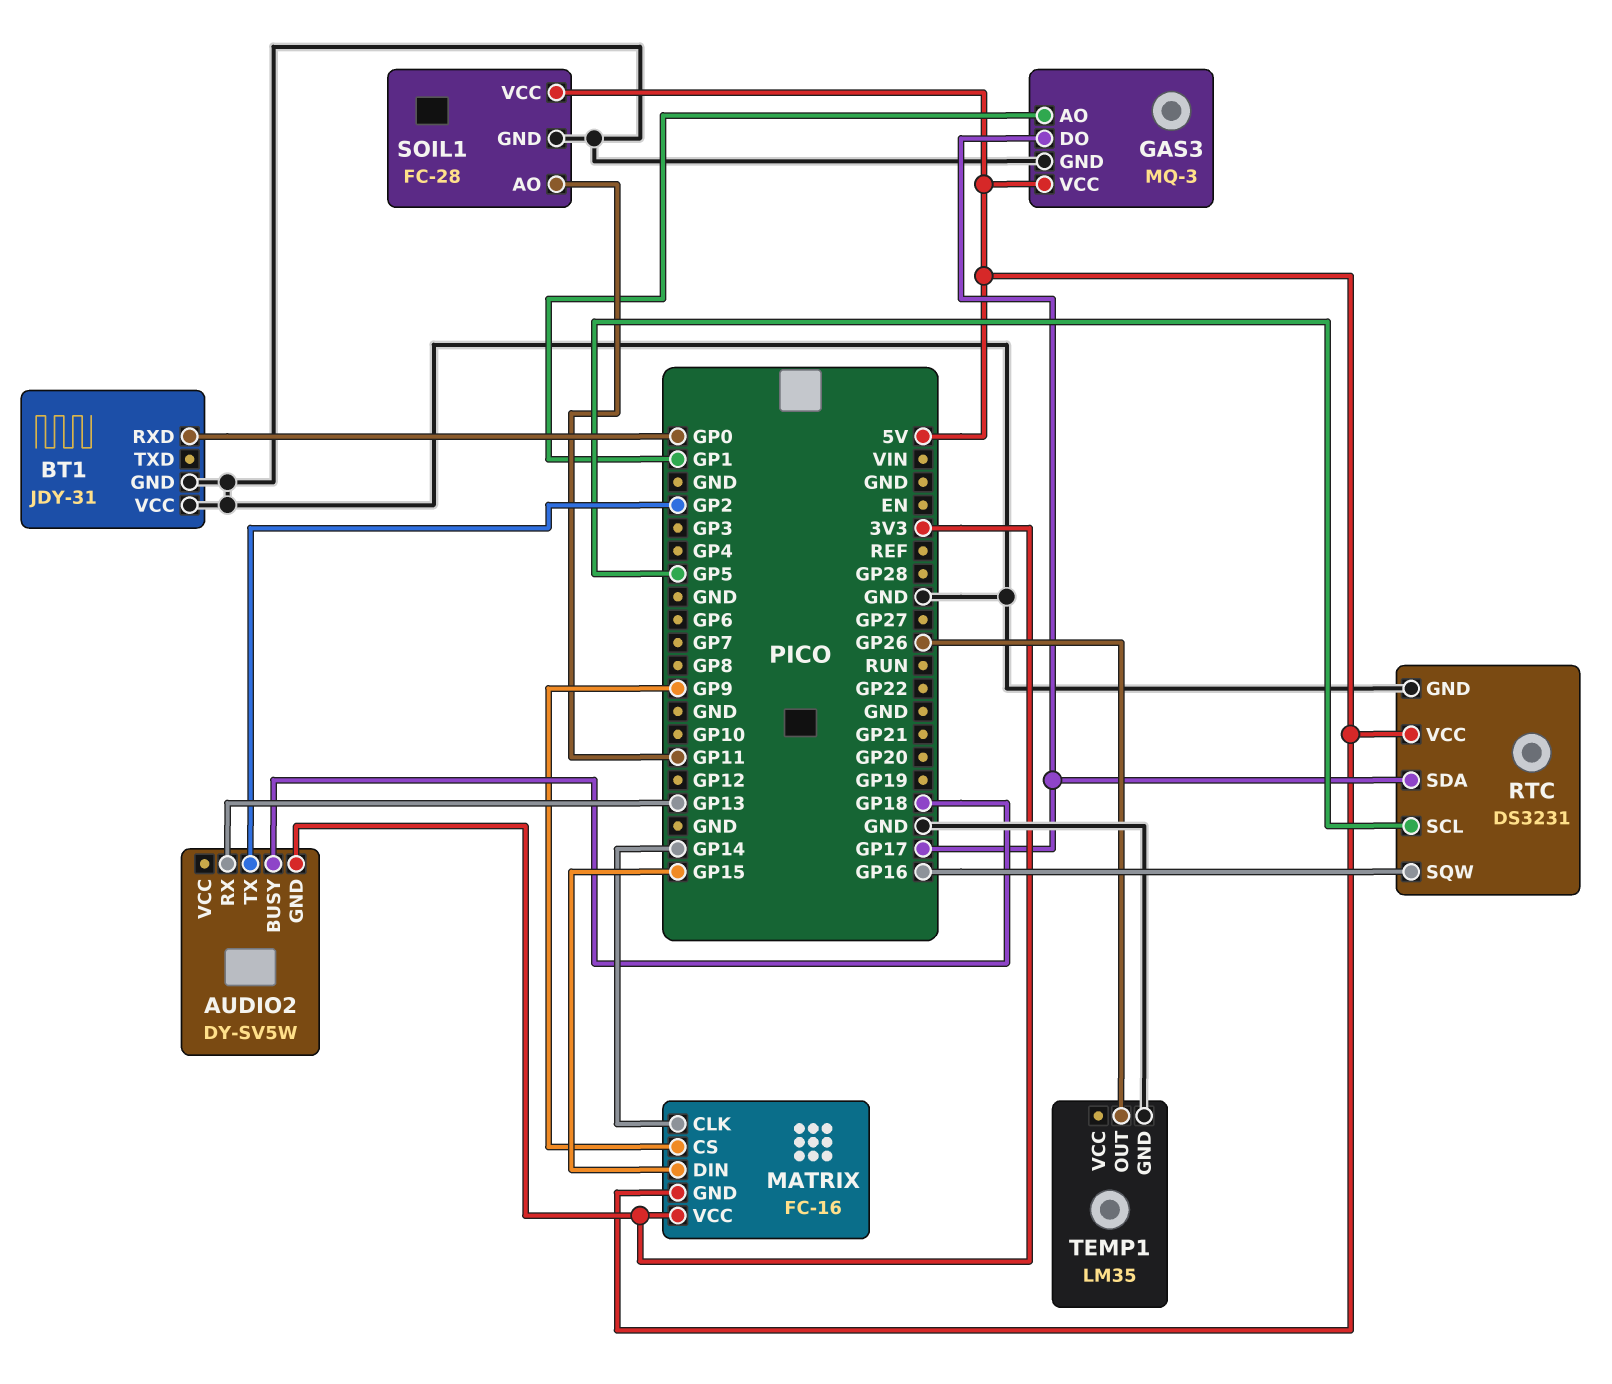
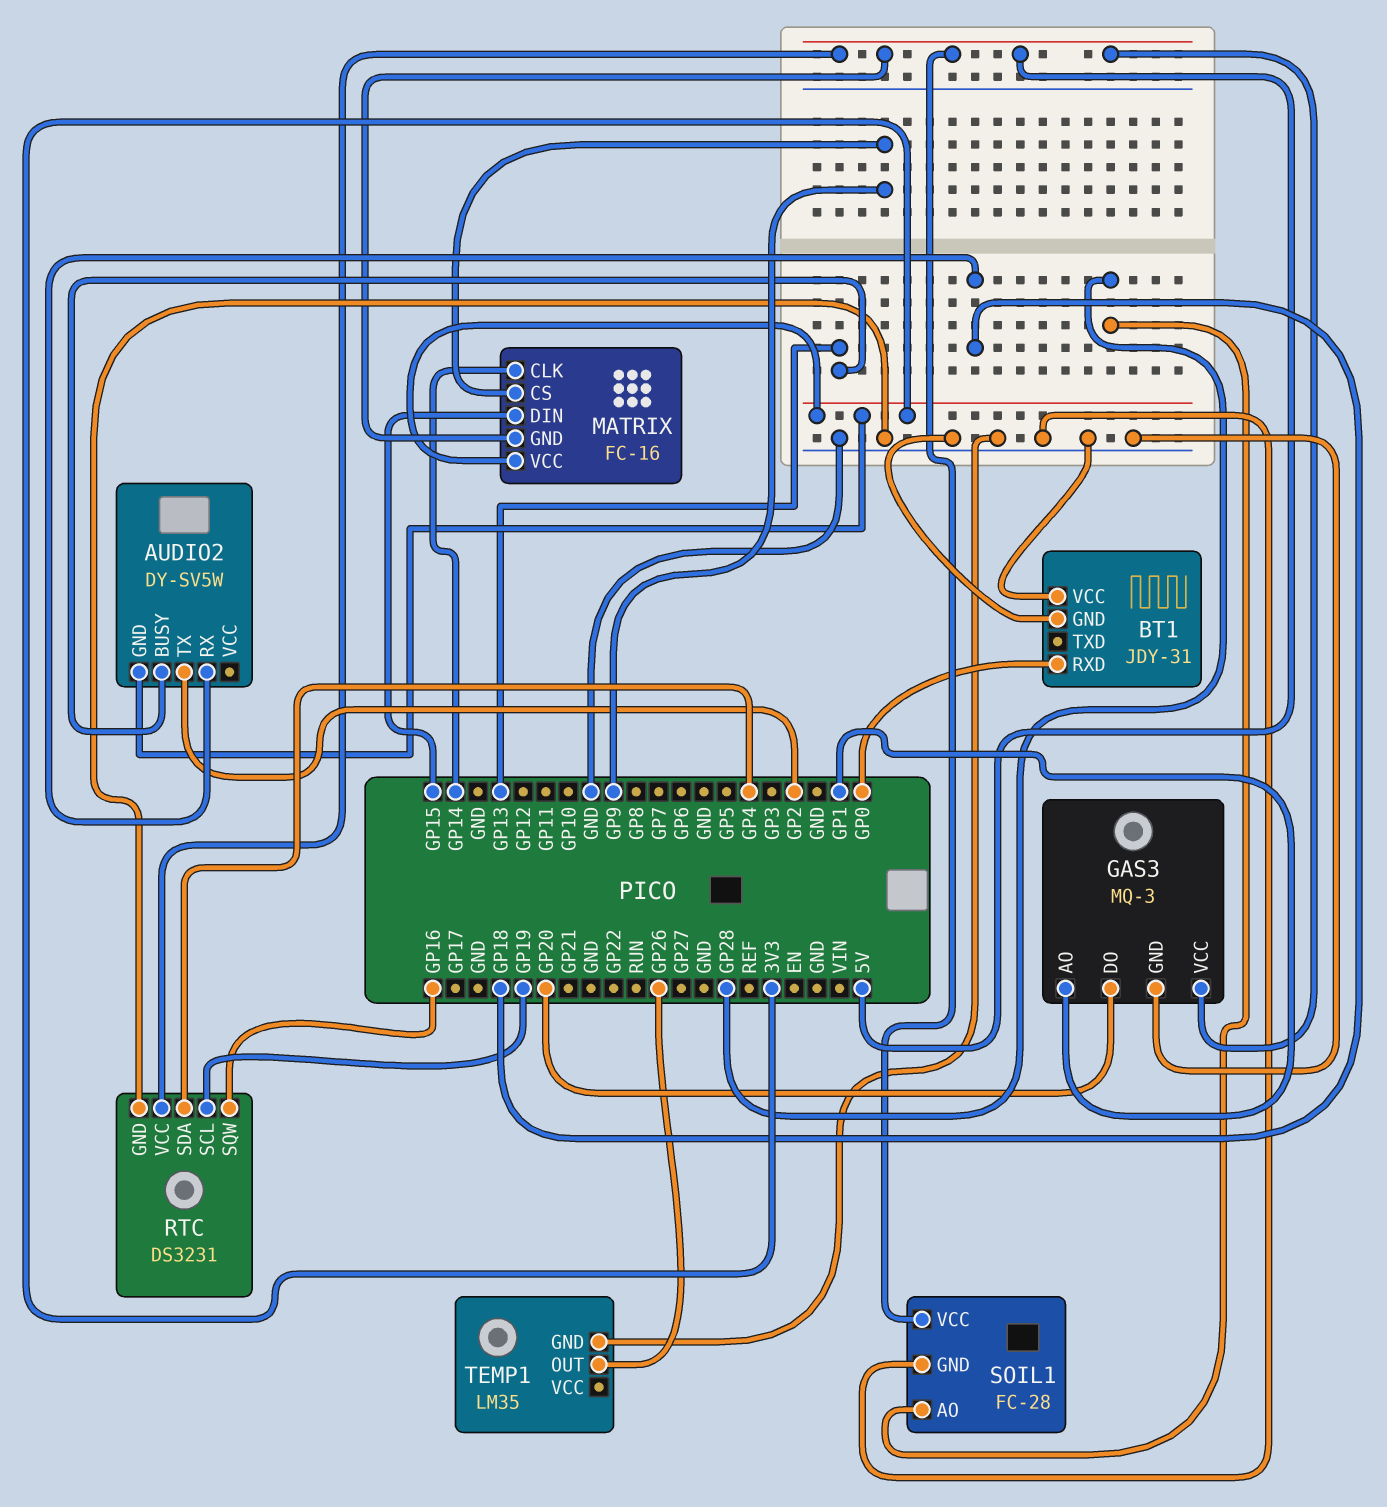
AUDIO2 pin BUSY: GP18 -> GP13
AUDIO2 pin RX: GP13 -> GP18
GAS3 pin DO: GP17 -> GP20
RTC pin SCL: GP5 -> GP19
RTC pin SDA: GP17 -> GP4
SOIL1 pin AO: GP11 -> GP28

